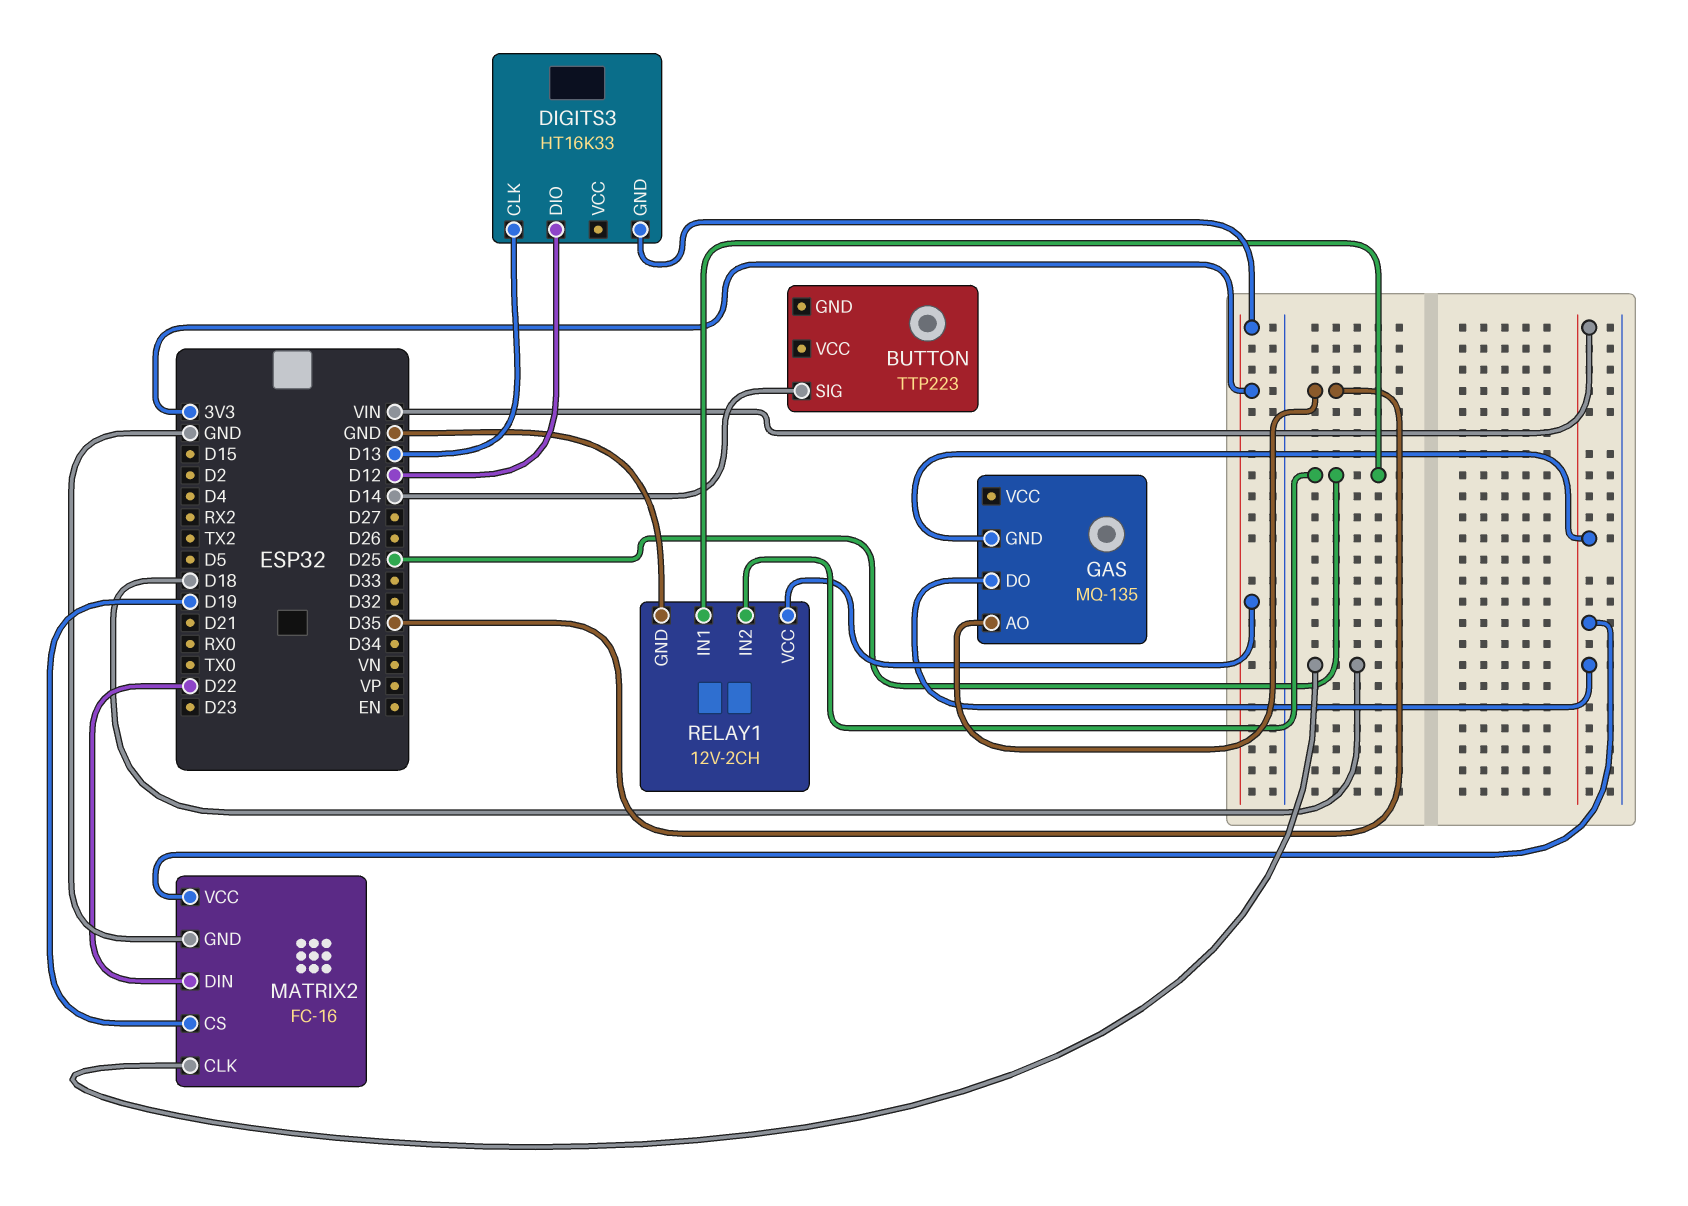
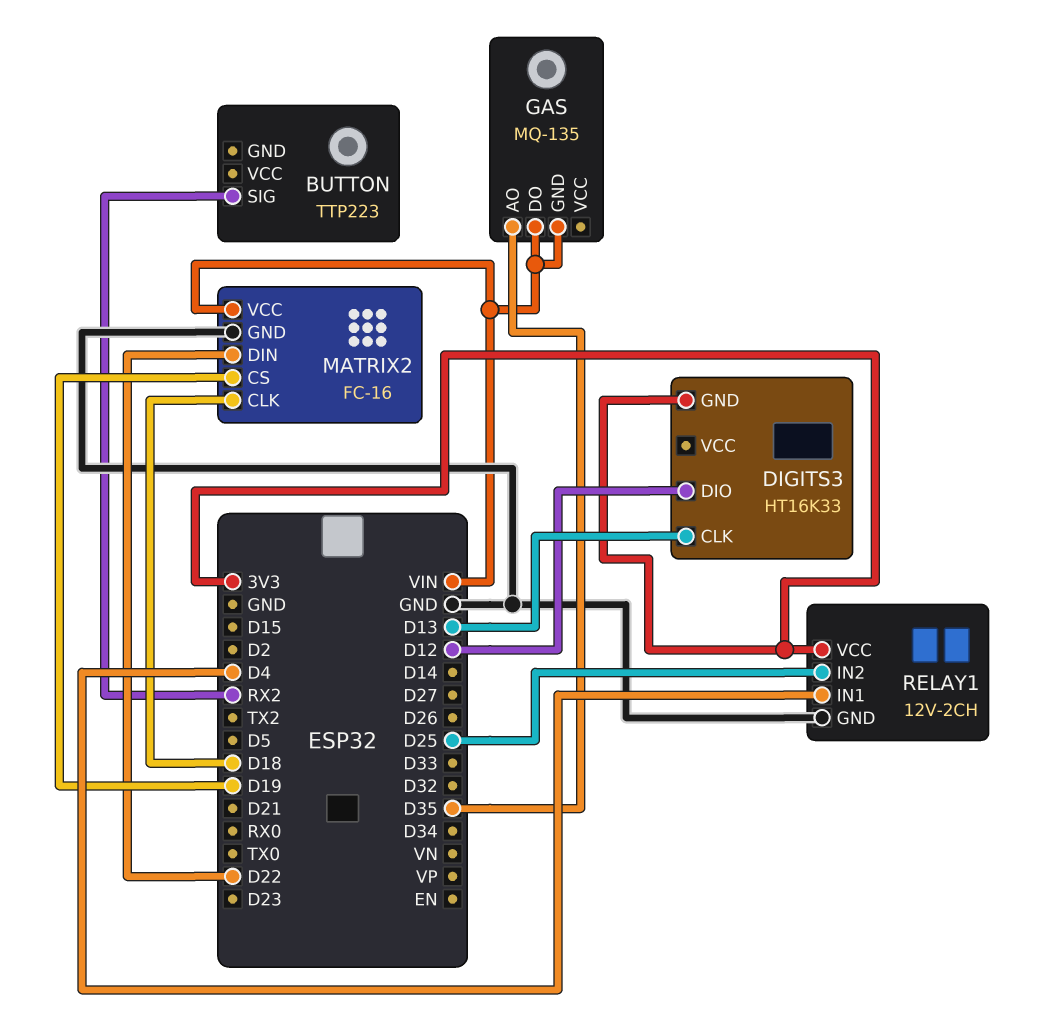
BUTTON pin SIG: D14 -> RX2
RELAY1 pin IN1: D25 -> D4

